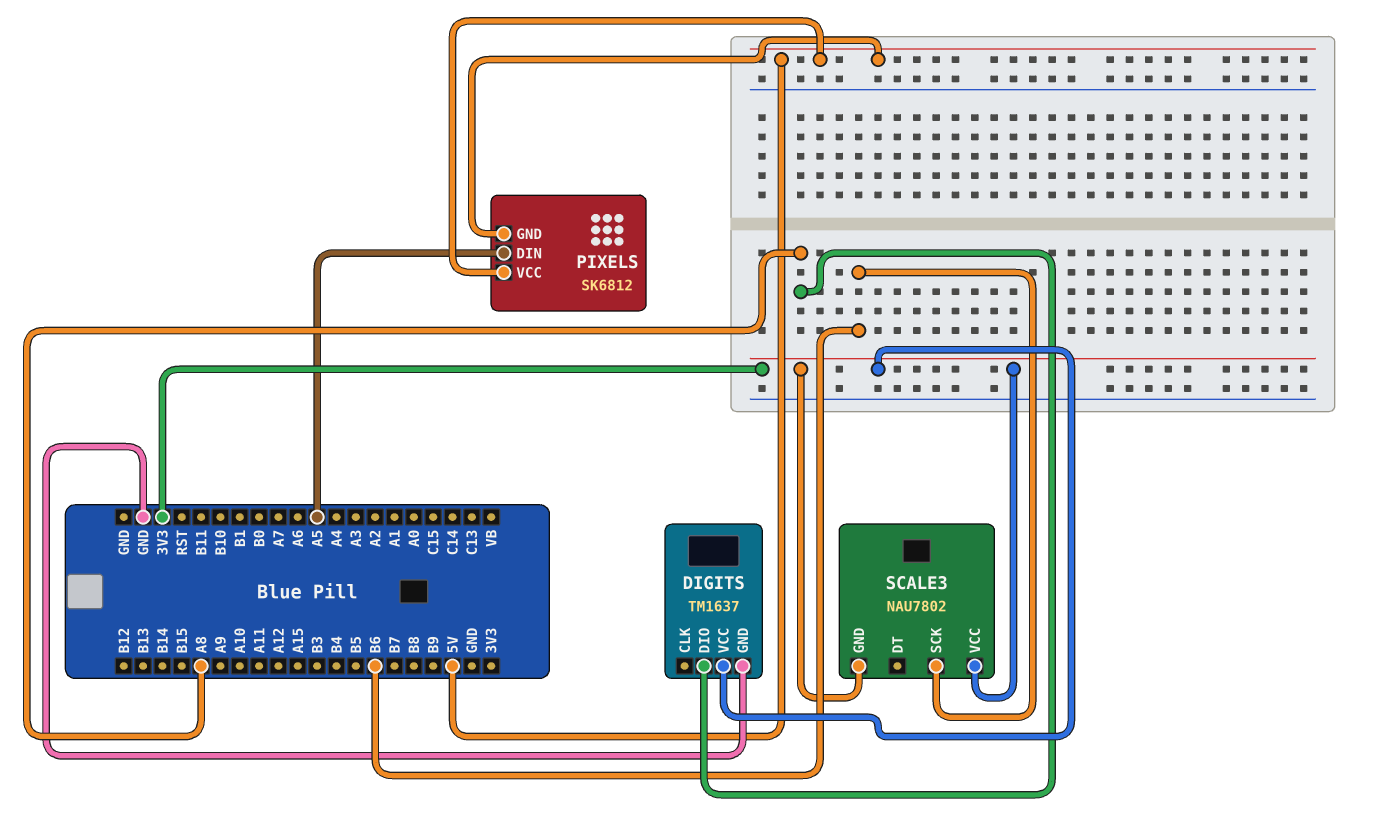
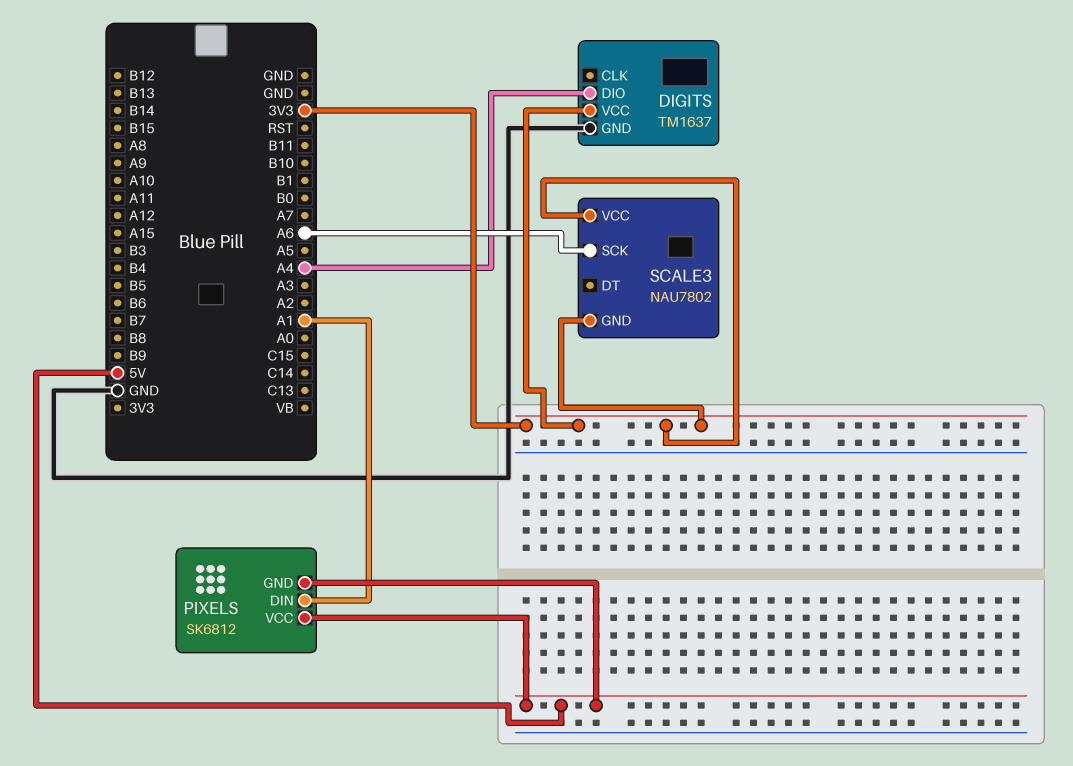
DIGITS pin DIO: A8 -> A4
PIXELS pin DIN: A5 -> A1
SCALE3 pin SCK: B6 -> A6

